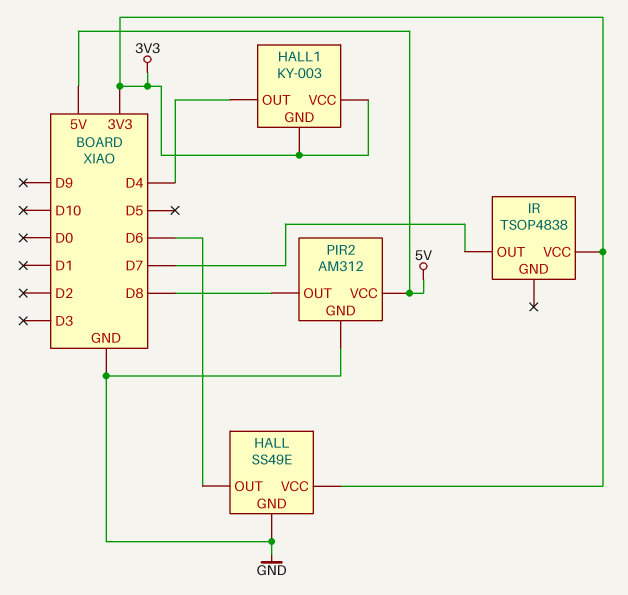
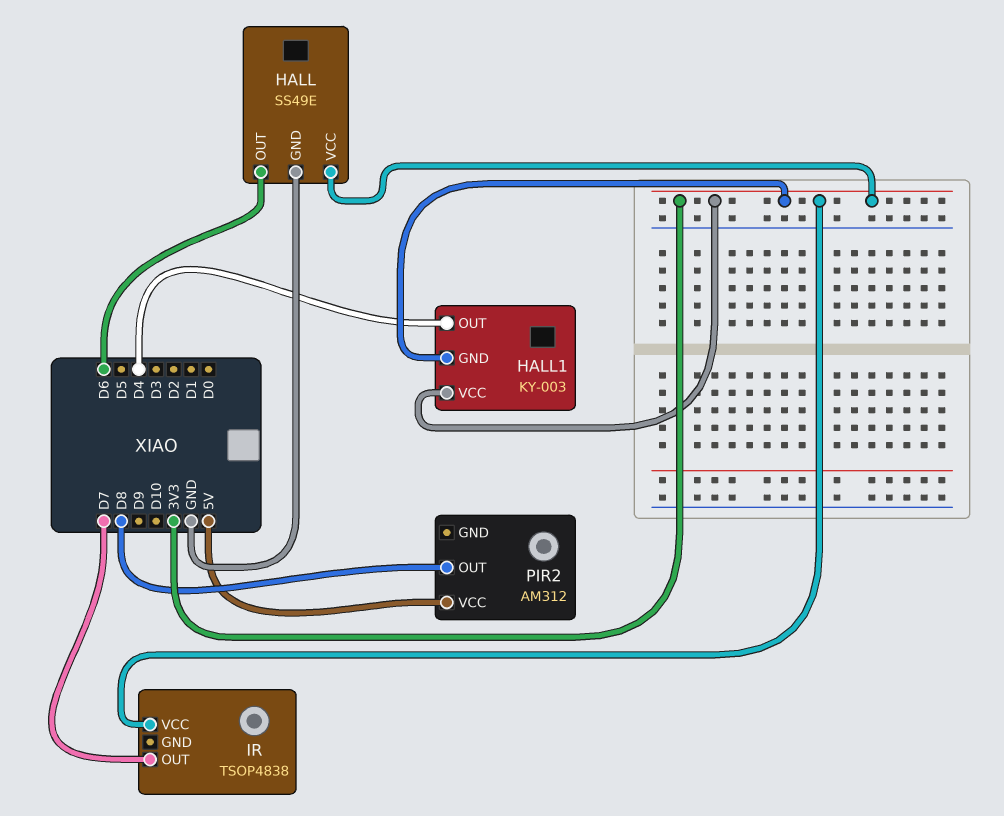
PIR2 pin GND: GND -> none

